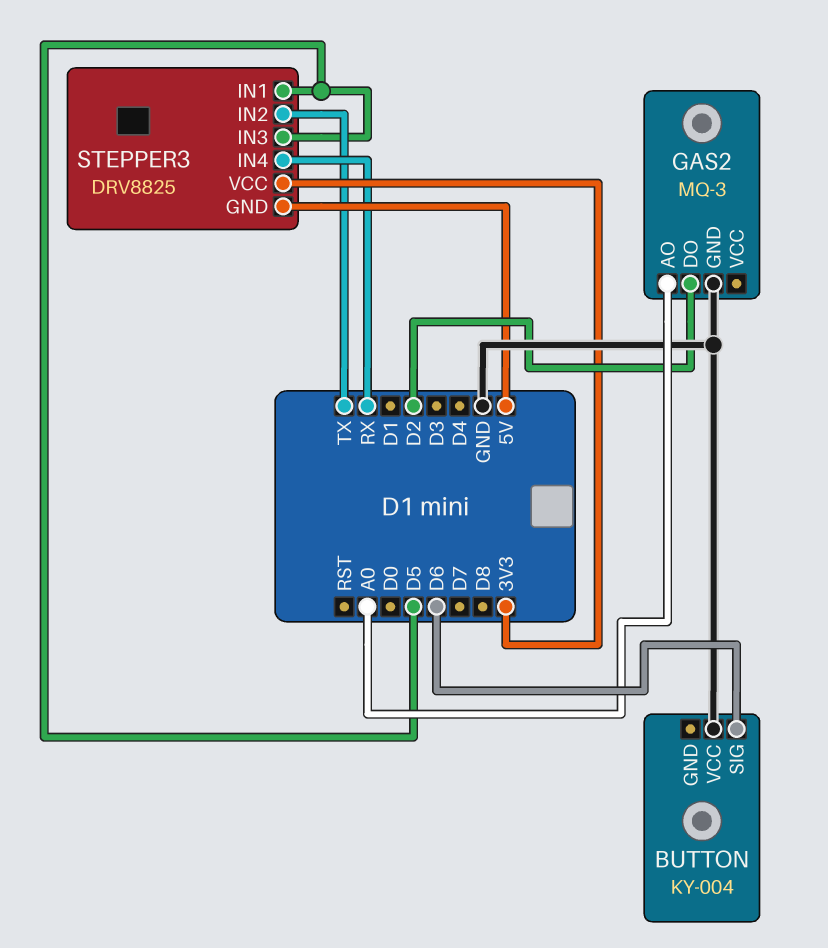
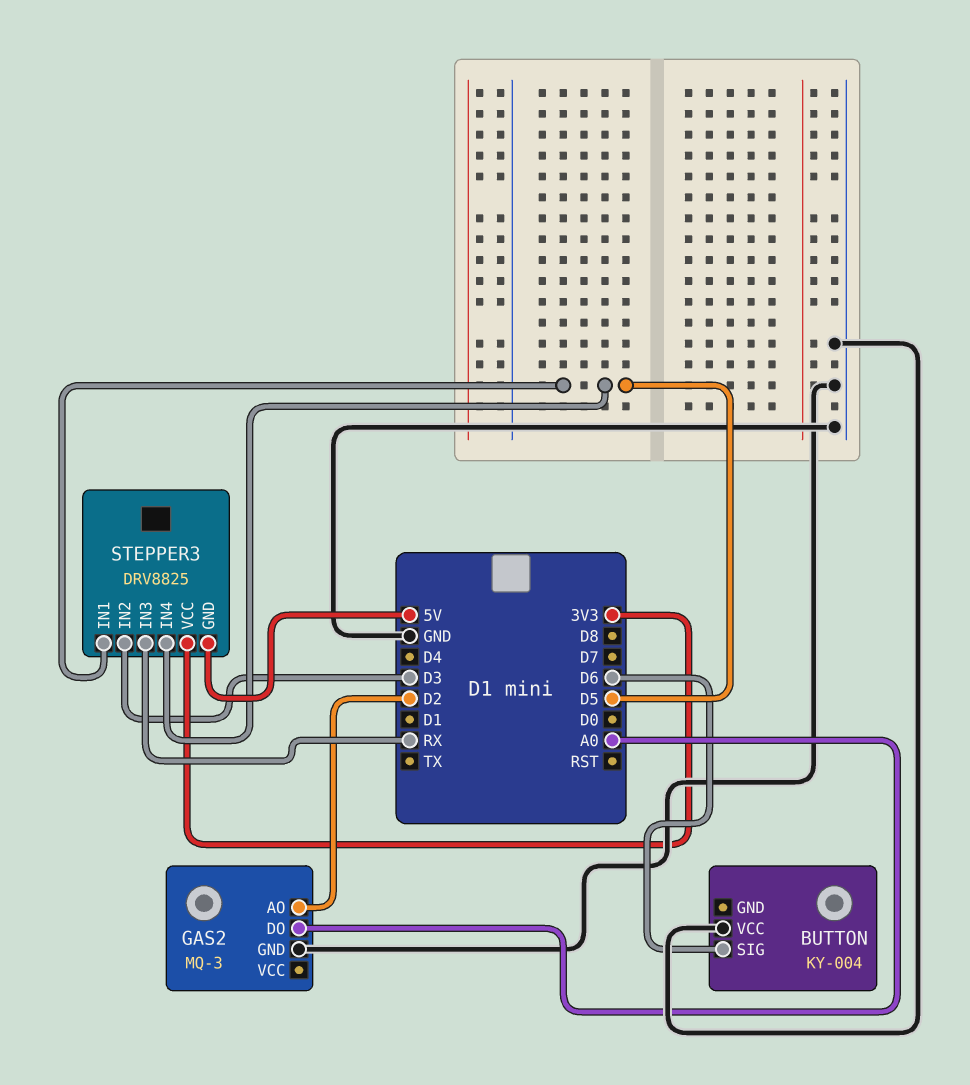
GAS2 pin AO: A0 -> D2
GAS2 pin DO: D2 -> A0
STEPPER3 pin IN2: TX -> D3
STEPPER3 pin IN3: D5 -> RX
STEPPER3 pin IN4: RX -> D5

